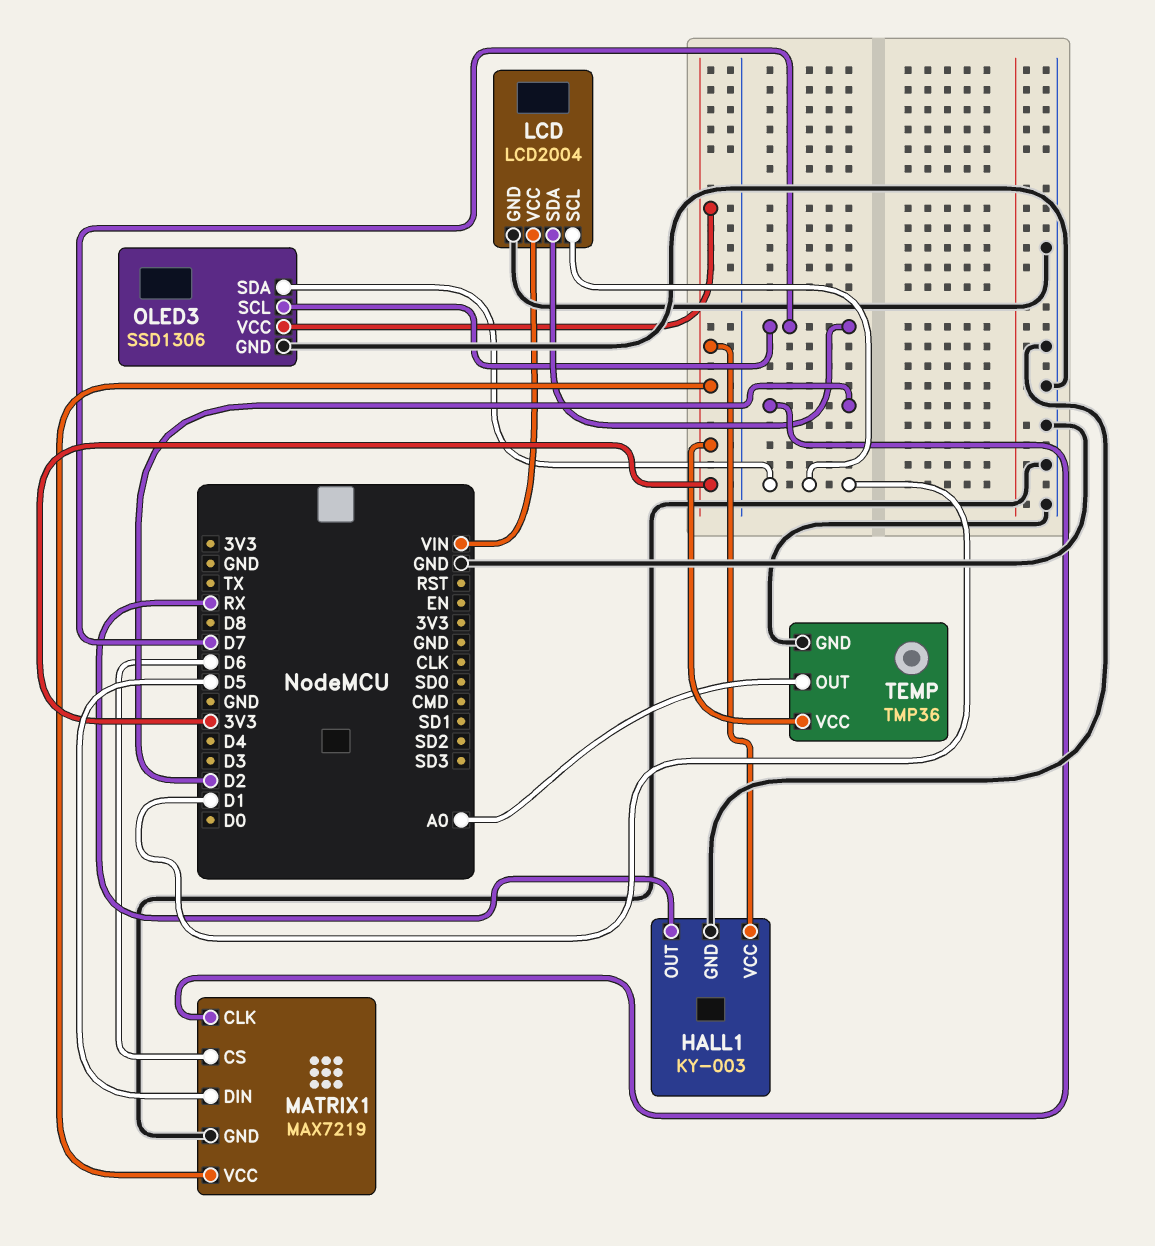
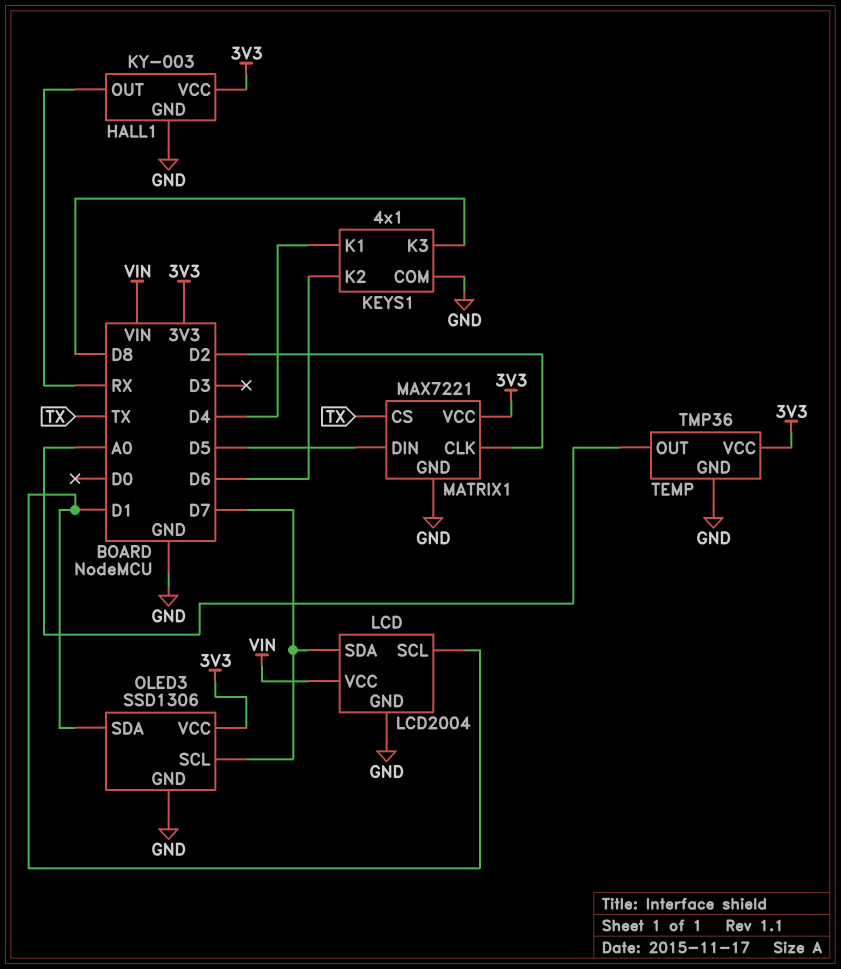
KEYS1: none -> 4x1
KEYS1 pin COM: none -> GND
KEYS1 pin K1: none -> D4
KEYS1 pin K2: none -> D6
KEYS1 pin K3: none -> D8
MATRIX1: MAX7219 -> MAX7221
MATRIX1 pin CS: D6 -> TX

